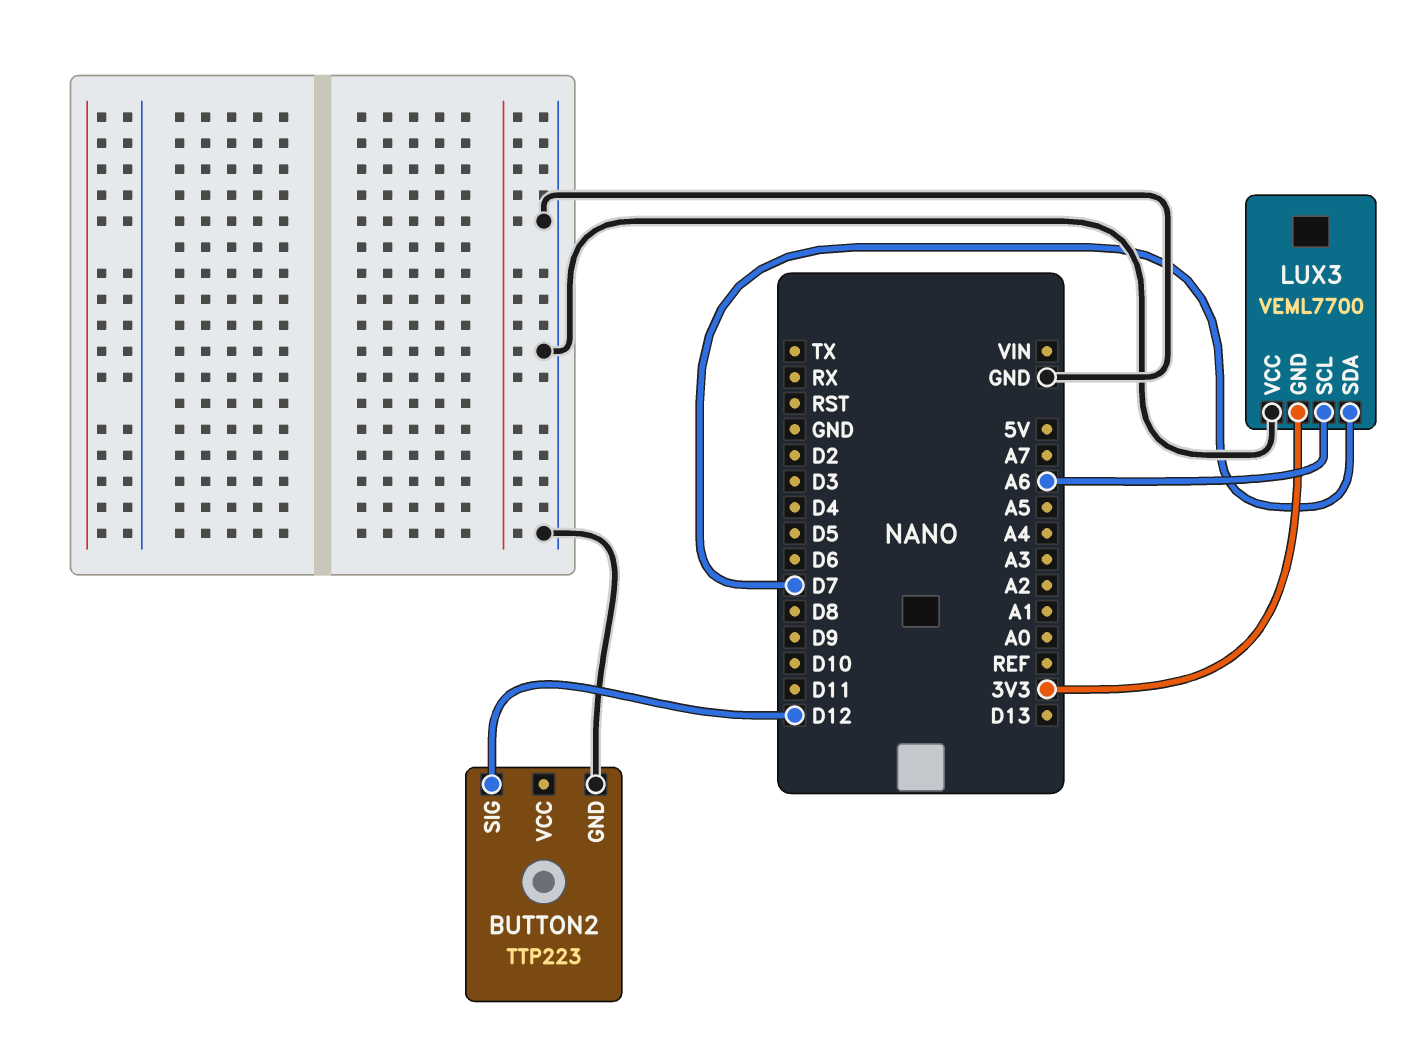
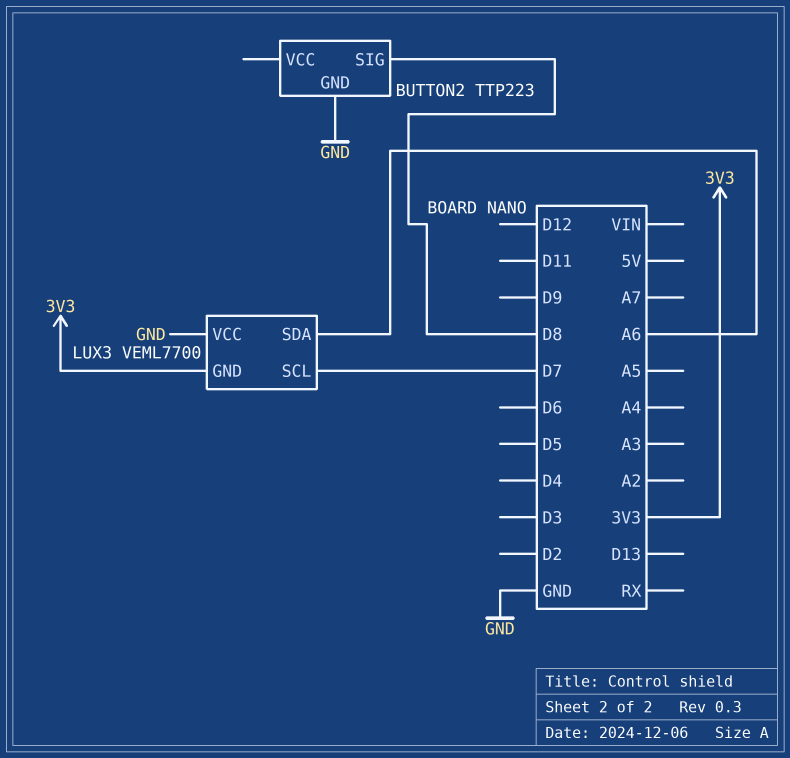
BUTTON2 pin SIG: D12 -> D8
LUX3 pin SCL: A6 -> D7
LUX3 pin SDA: D7 -> A6

